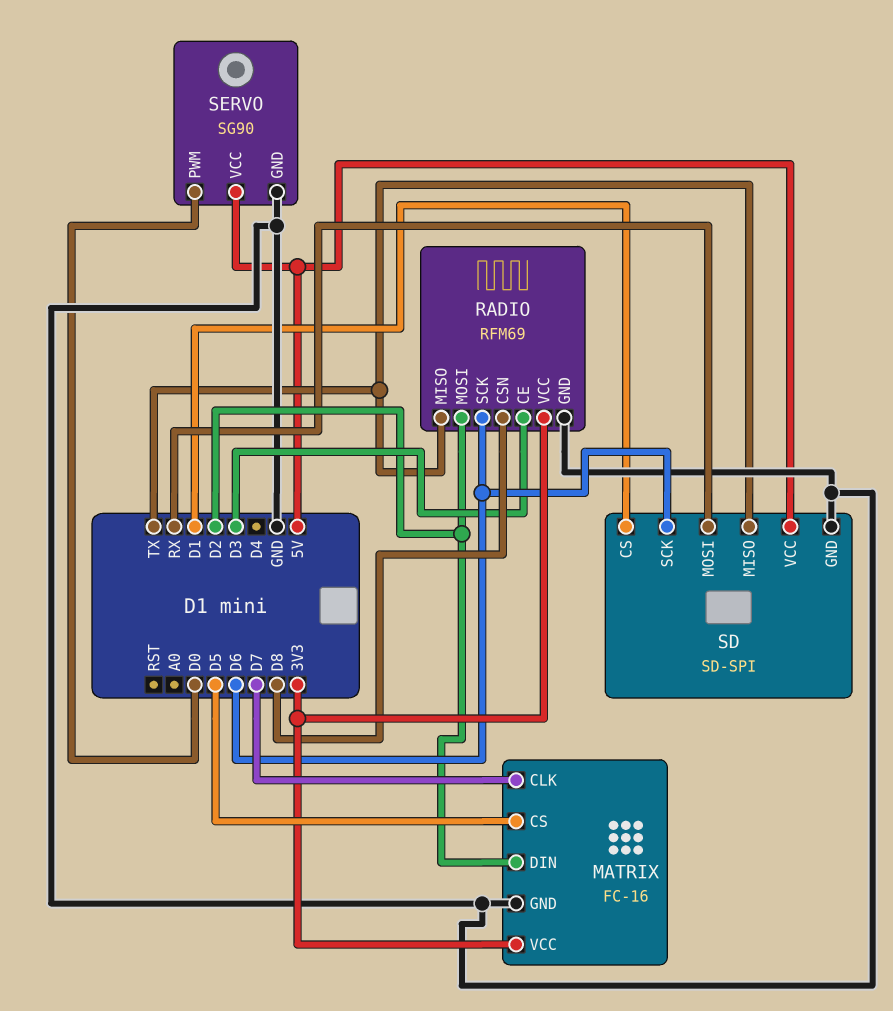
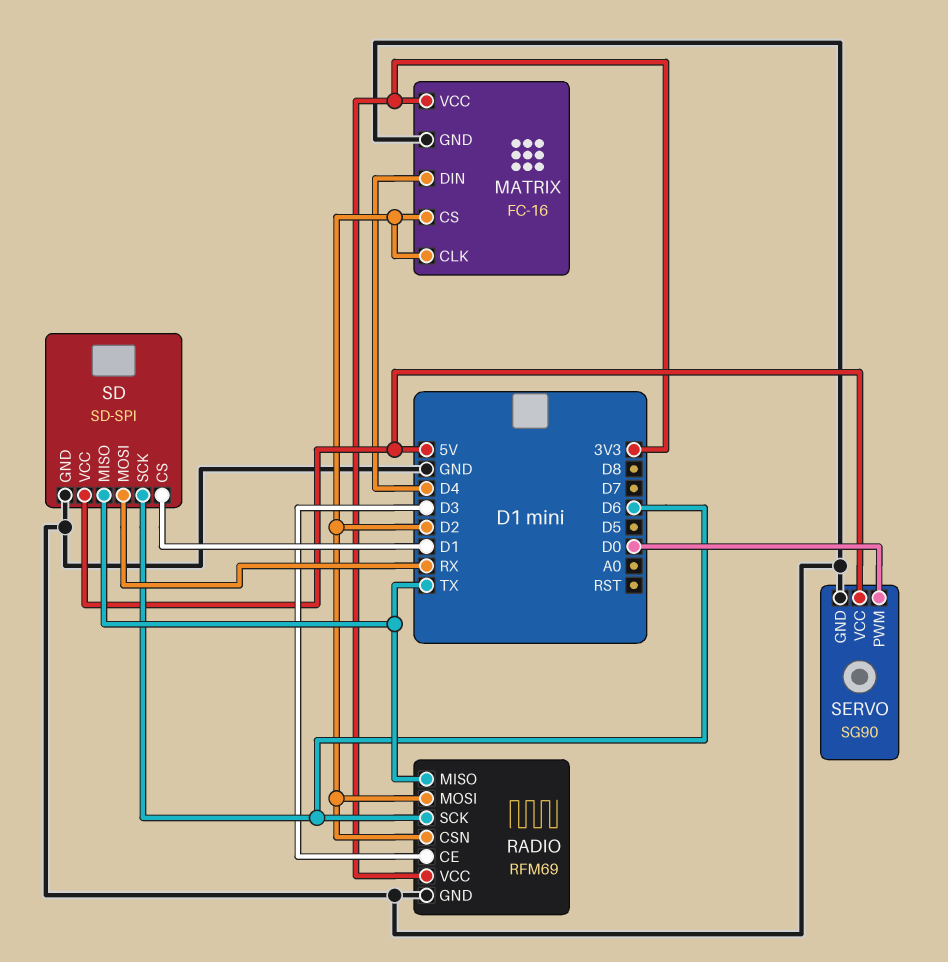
MATRIX pin CLK: D7 -> D2
MATRIX pin CS: D5 -> D2
MATRIX pin DIN: D2 -> D4
RADIO pin CSN: D8 -> D2

